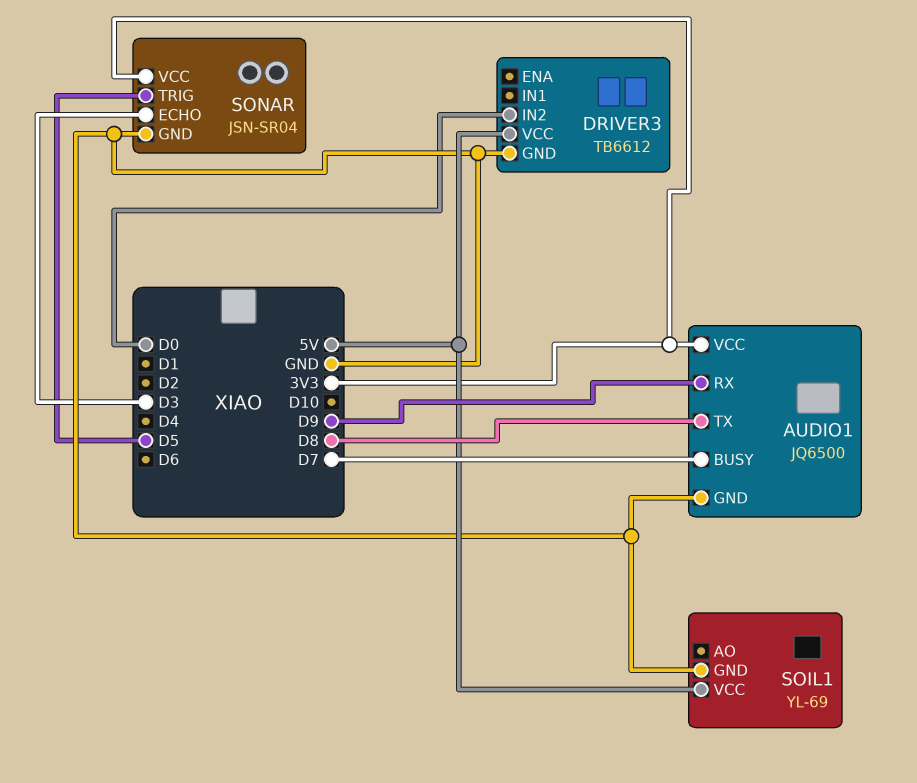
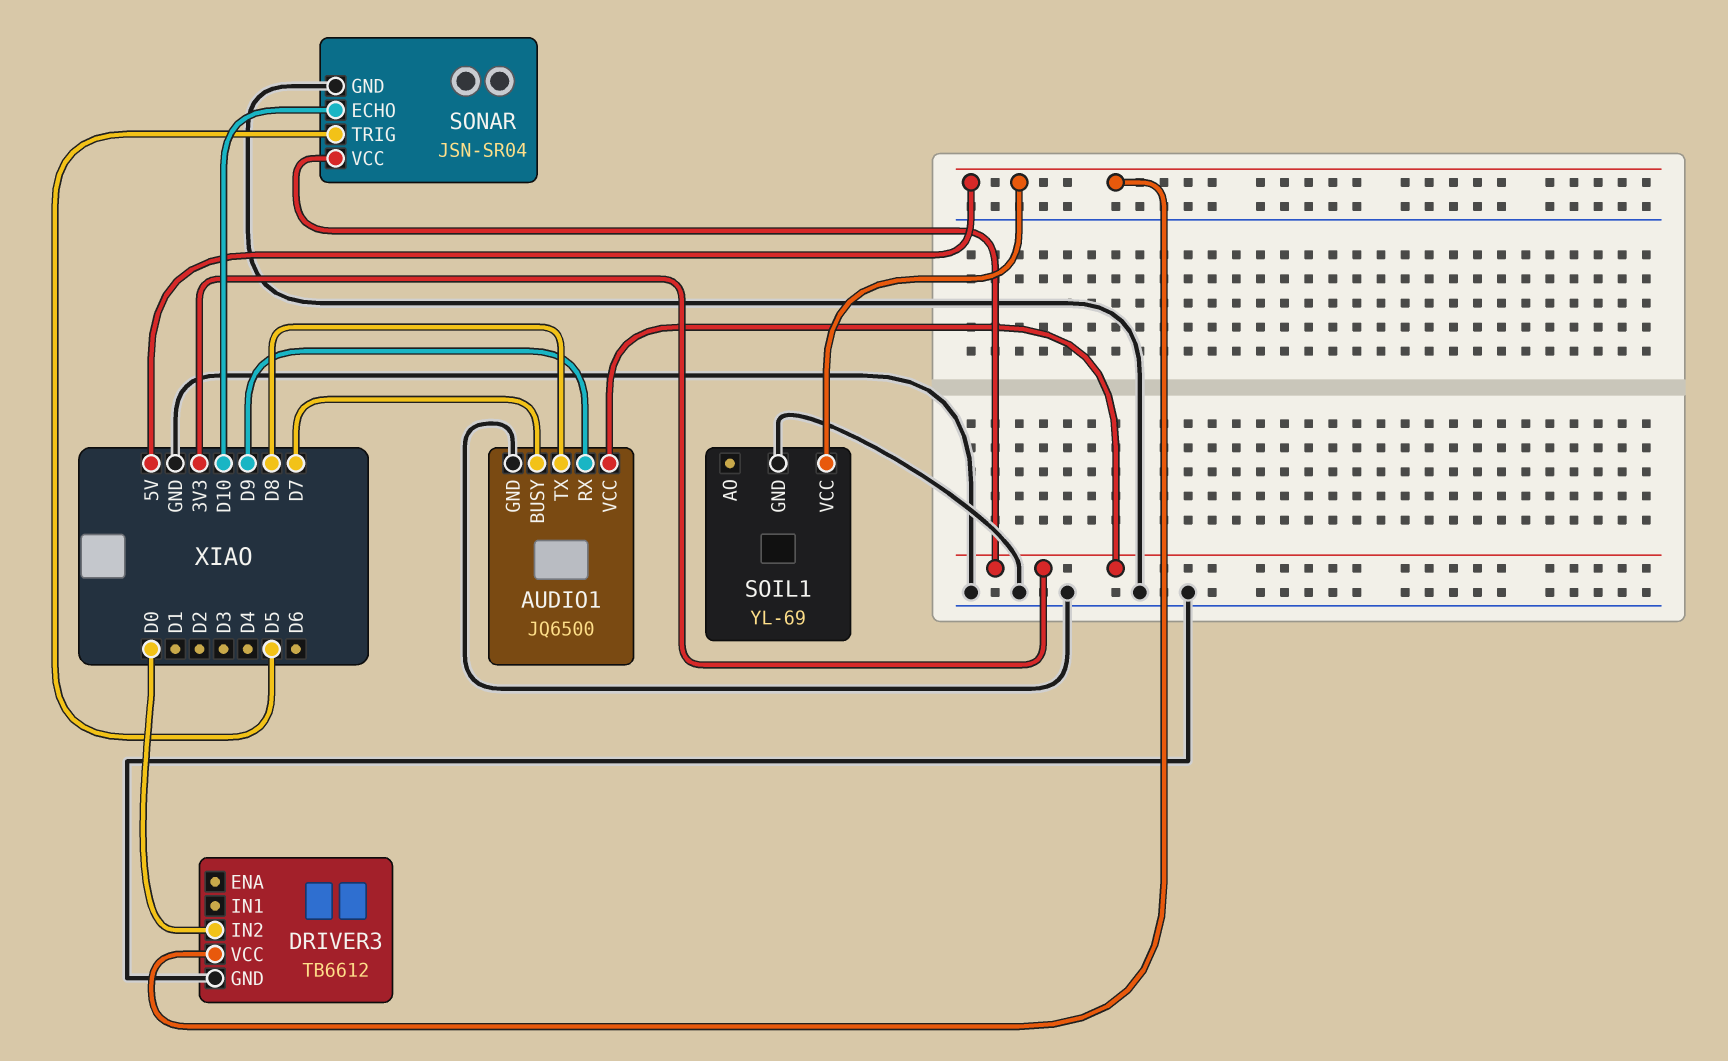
SONAR pin ECHO: D3 -> D10

